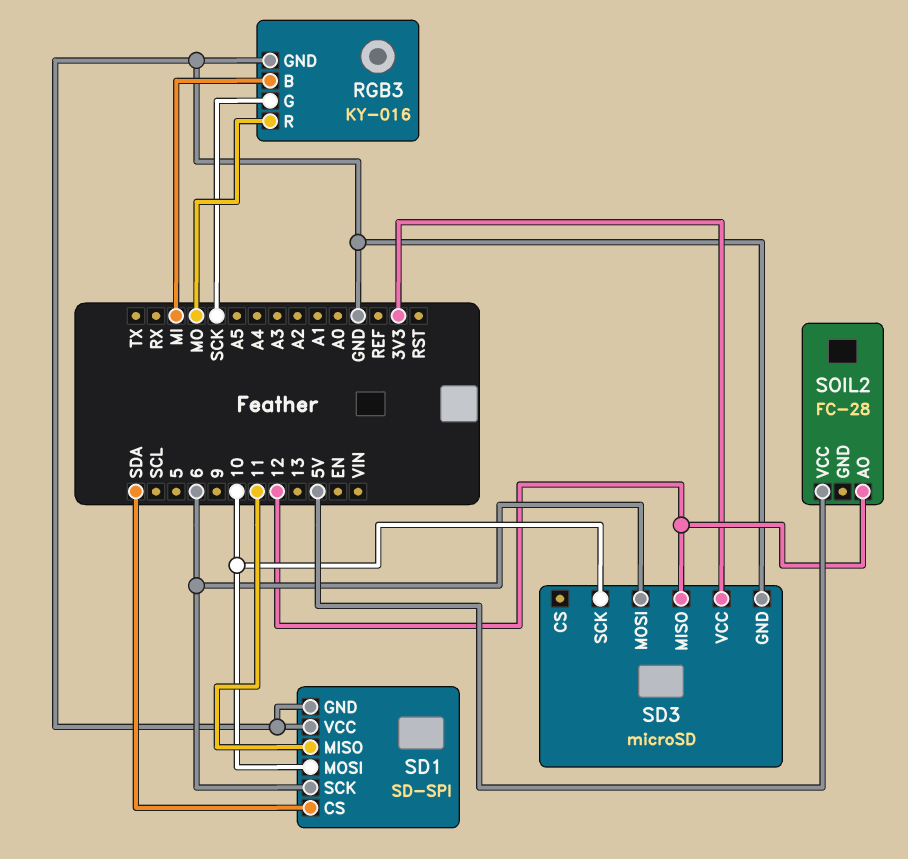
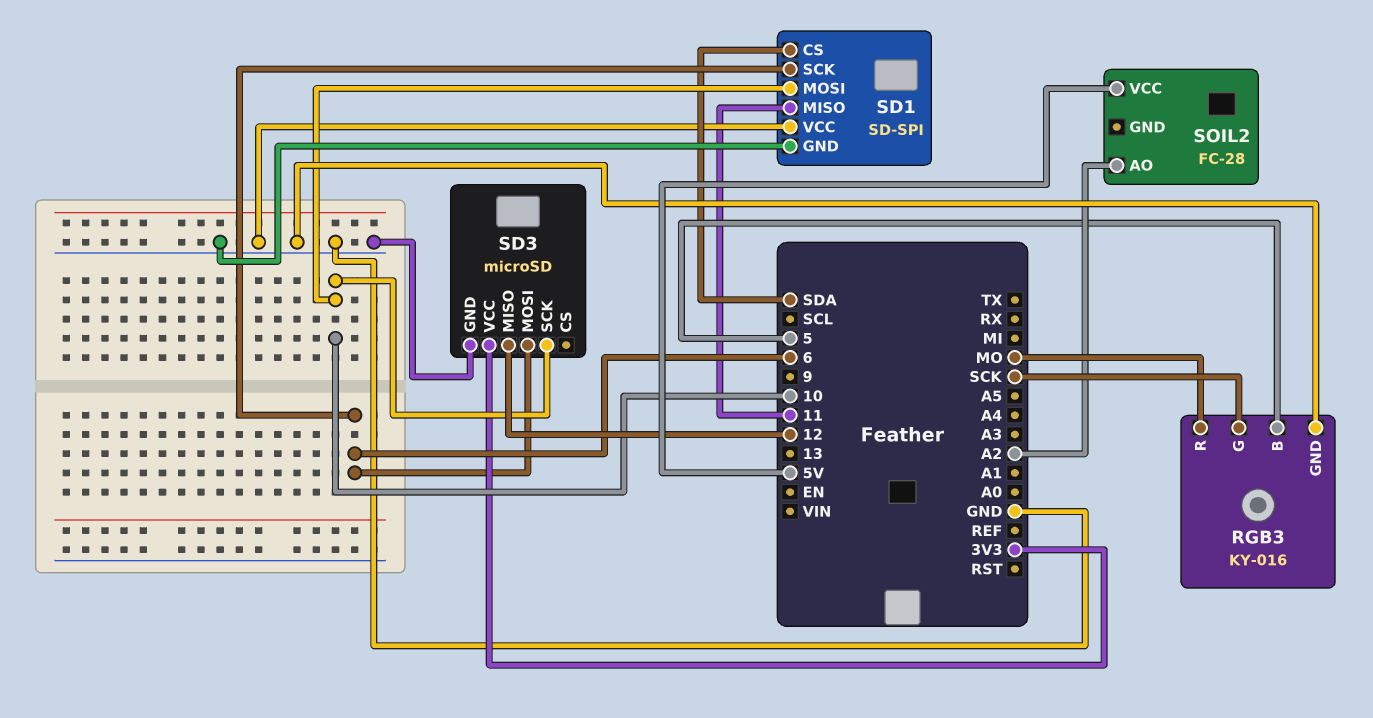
RGB3 pin B: MI -> 5
SOIL2 pin AO: 12 -> A2

